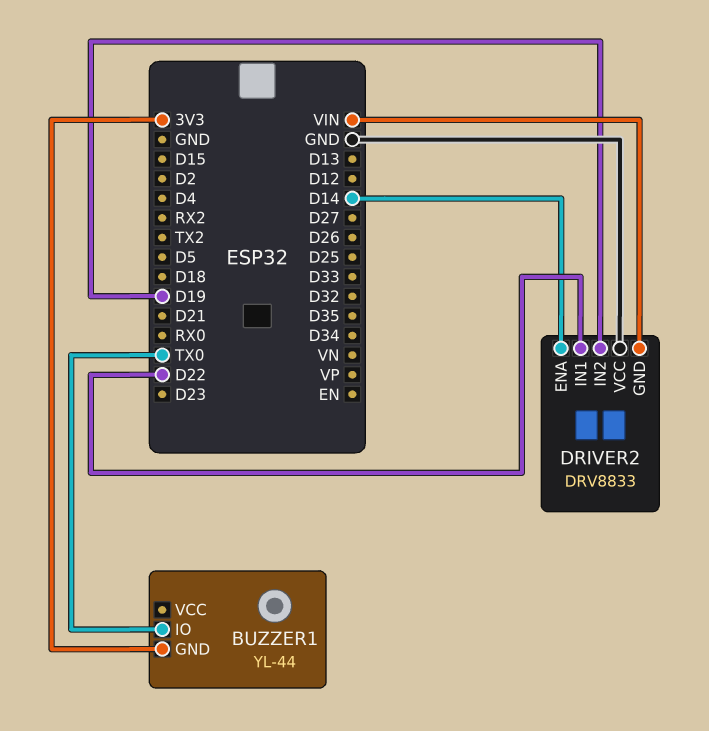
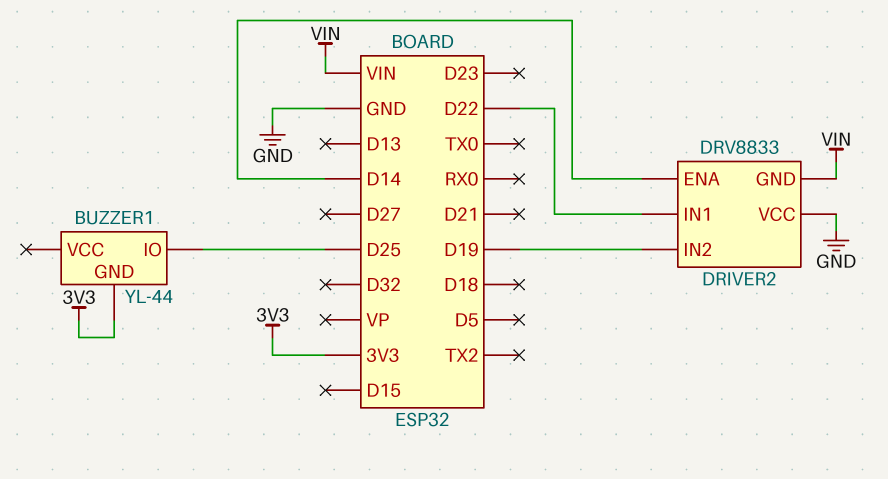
BUZZER1 pin IO: TX0 -> D25

